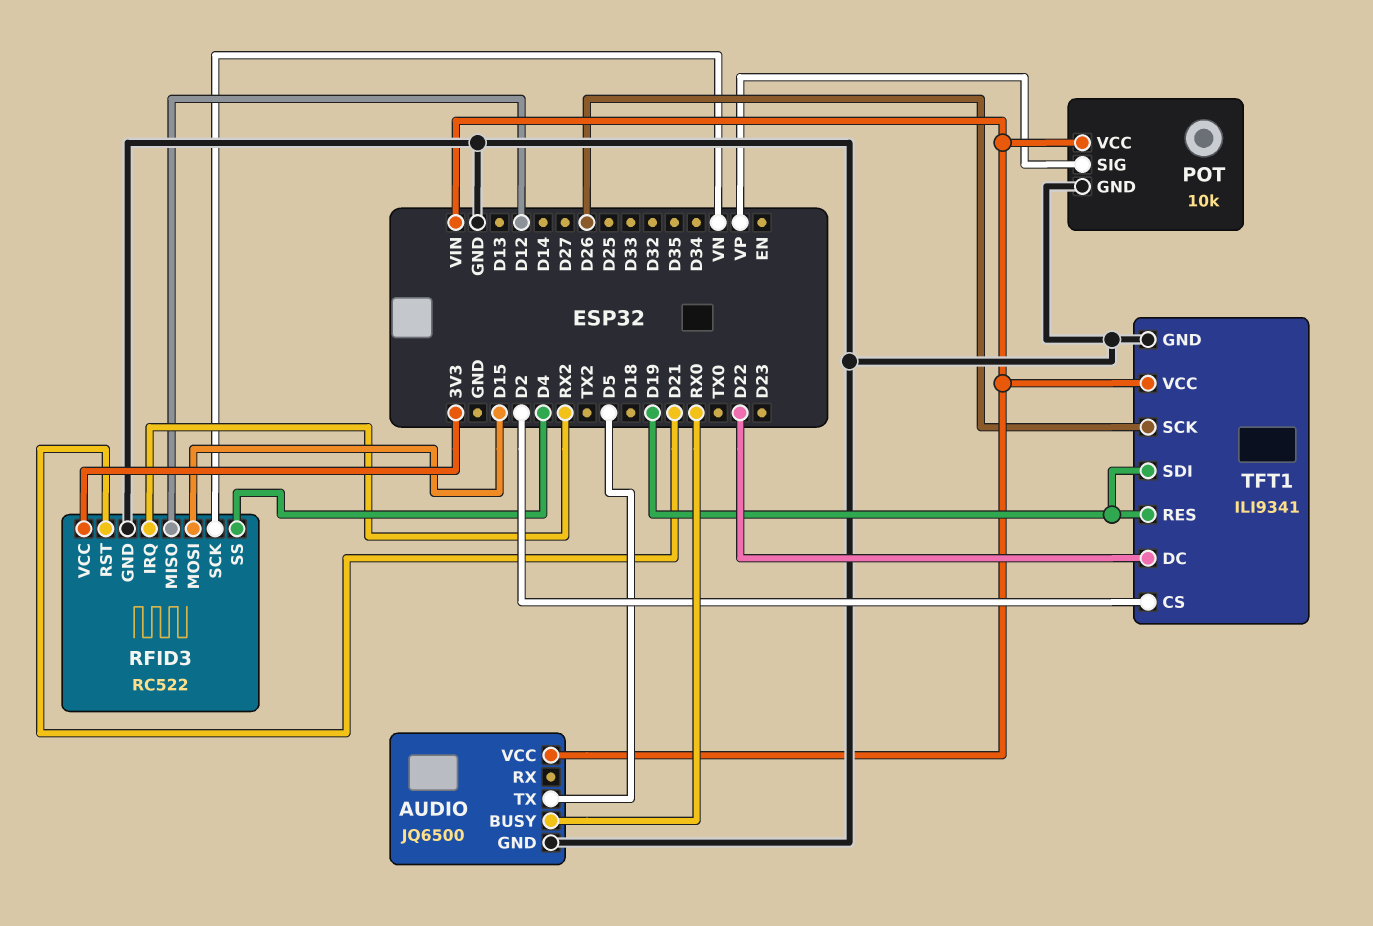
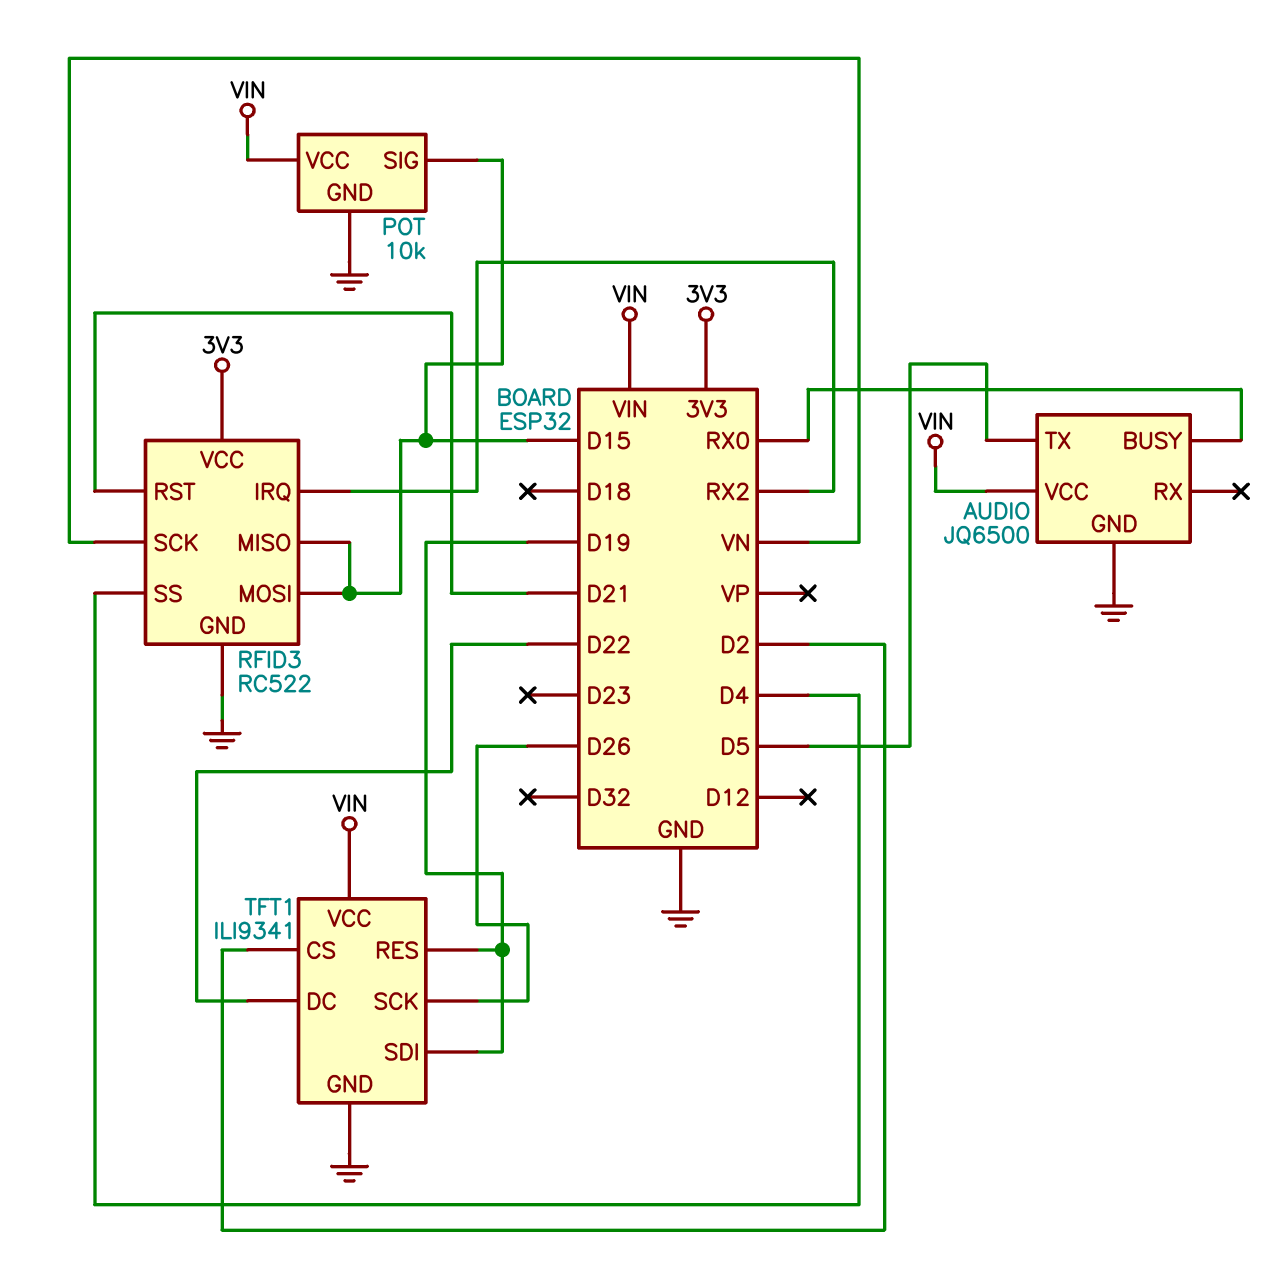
POT pin SIG: VP -> D15
RFID3 pin MISO: D12 -> D15

